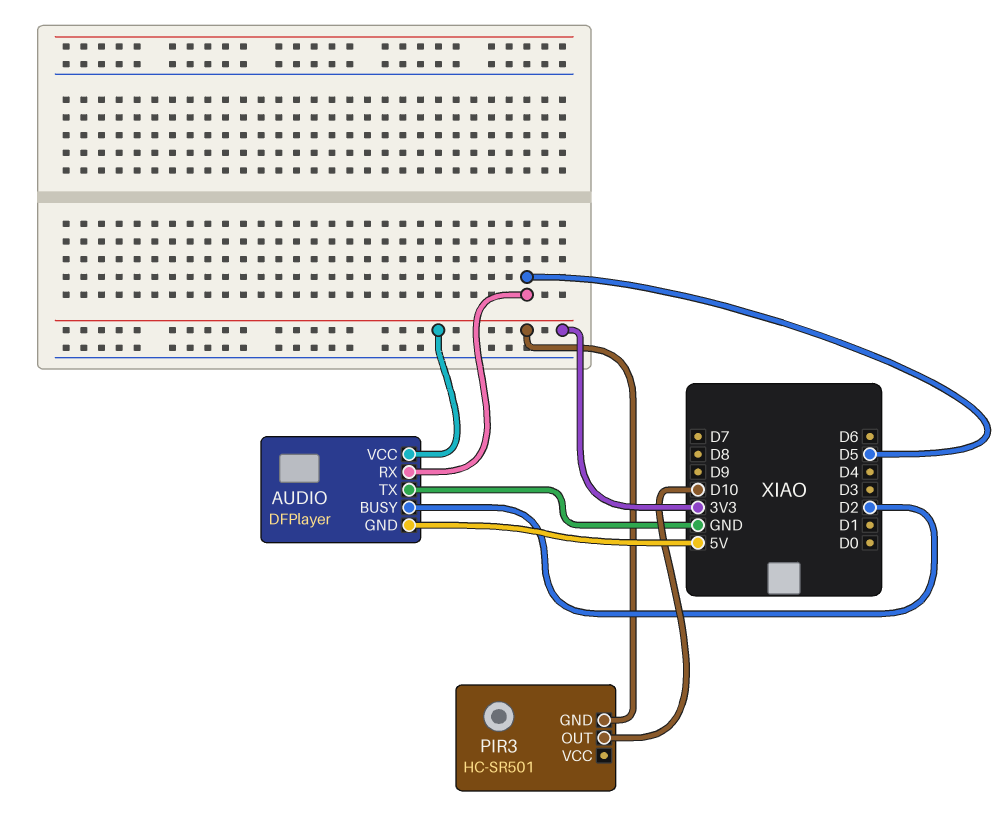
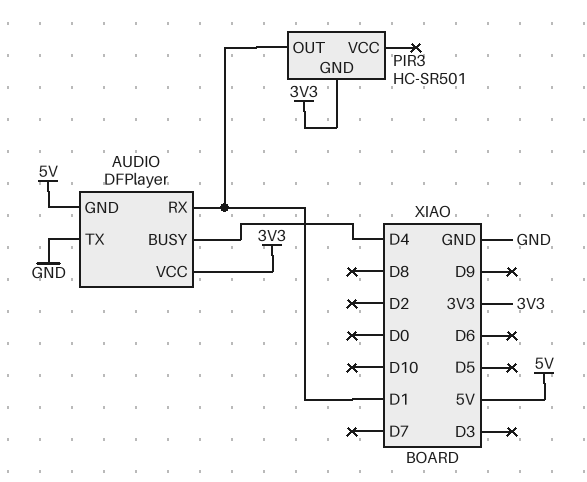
AUDIO pin BUSY: D2 -> D4
AUDIO pin RX: D5 -> D1
PIR3 pin OUT: D10 -> D1

